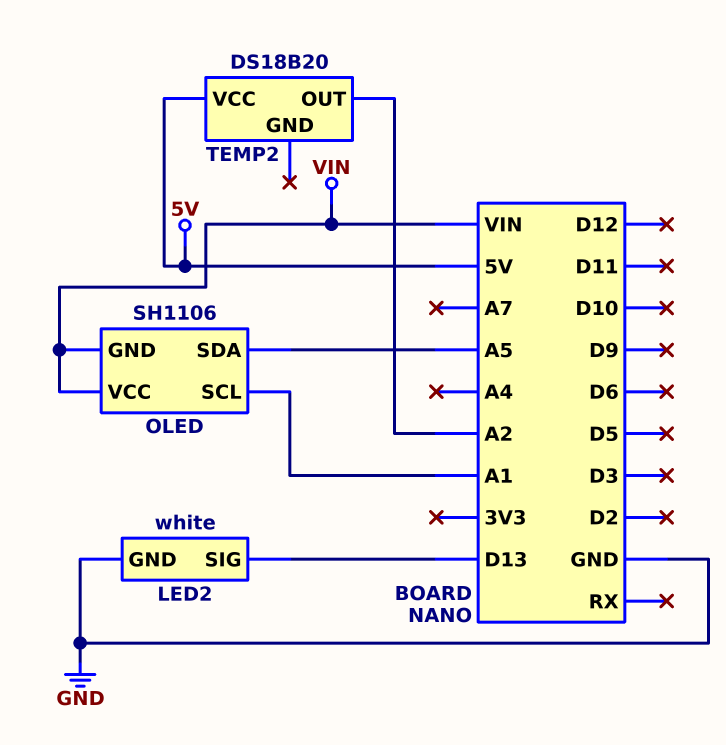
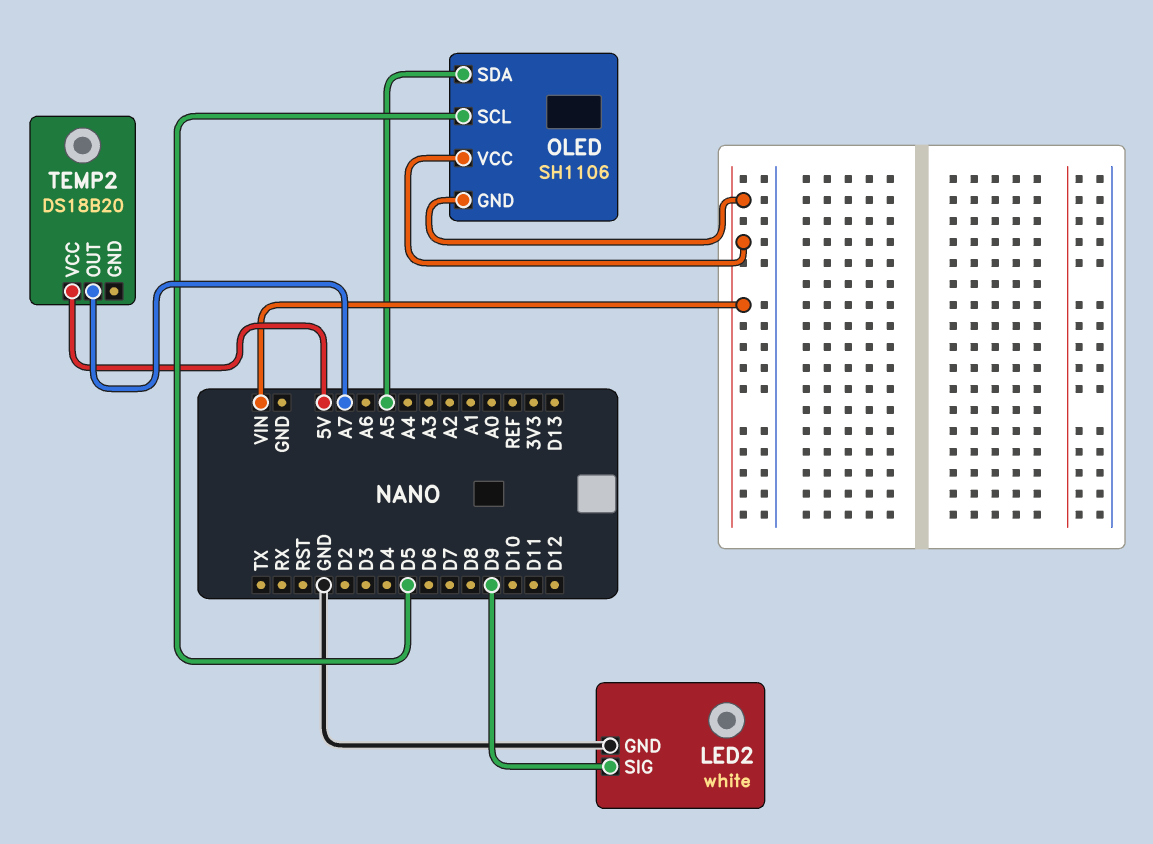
LED2 pin SIG: D13 -> D9
OLED pin SCL: A1 -> D5
TEMP2 pin OUT: A2 -> A7

